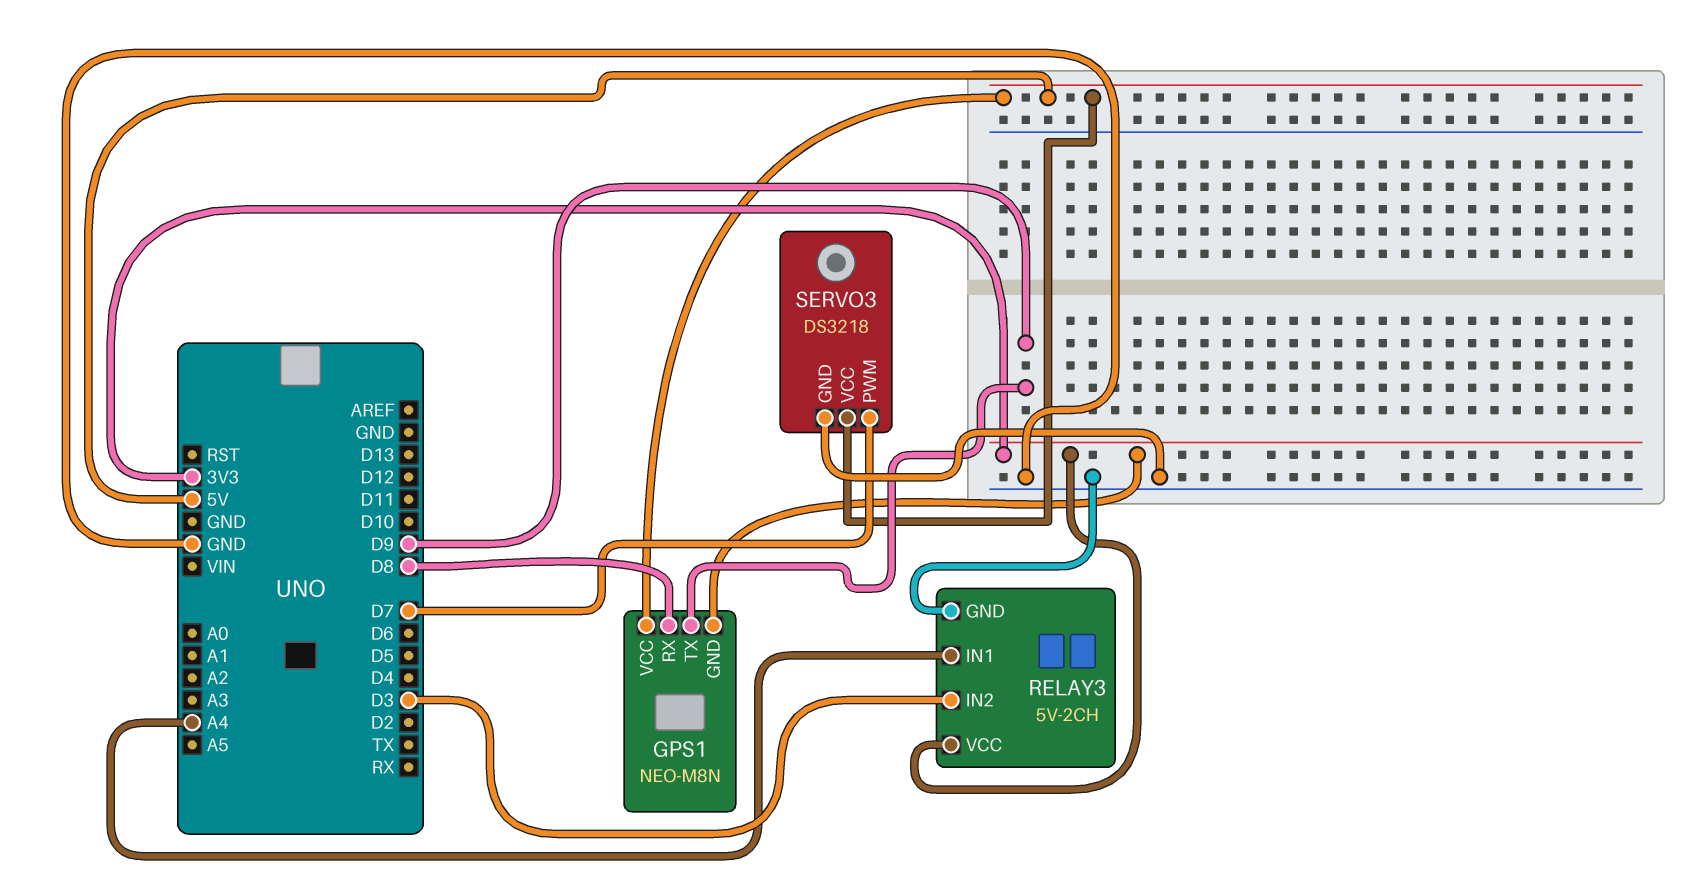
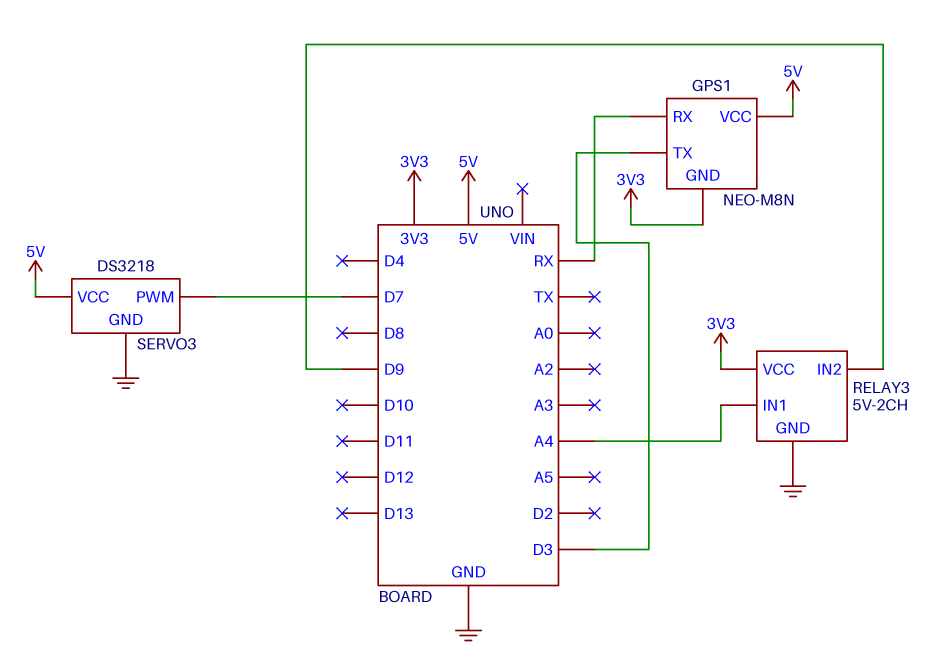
GPS1 pin RX: D8 -> RX
GPS1 pin TX: D9 -> D3
RELAY3 pin IN2: D3 -> D9

